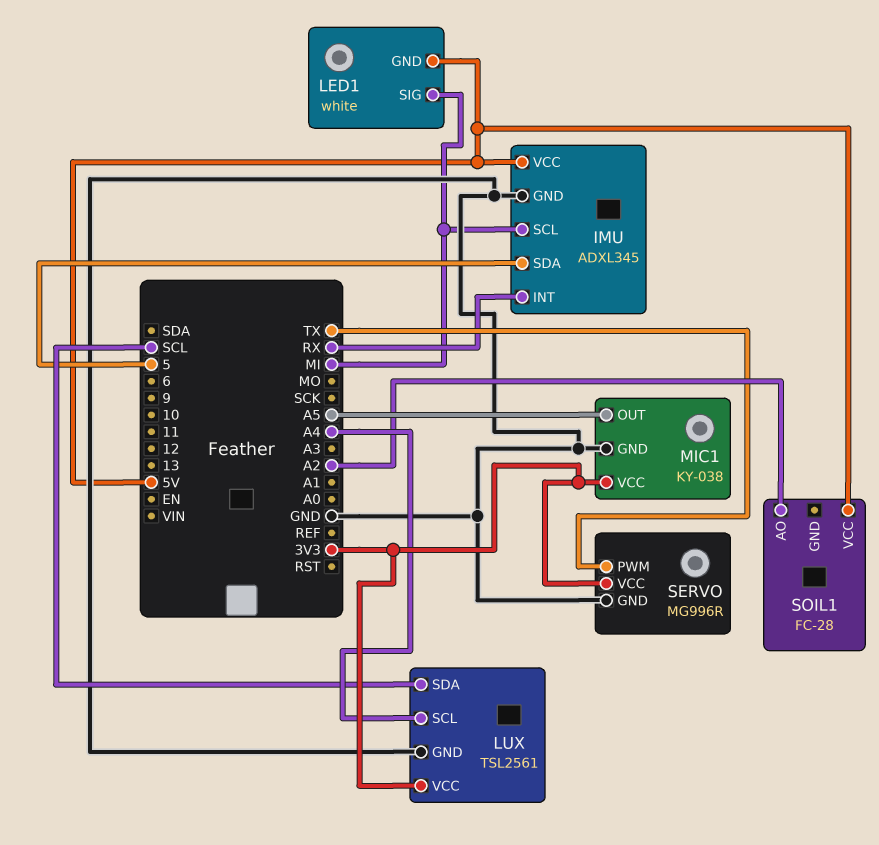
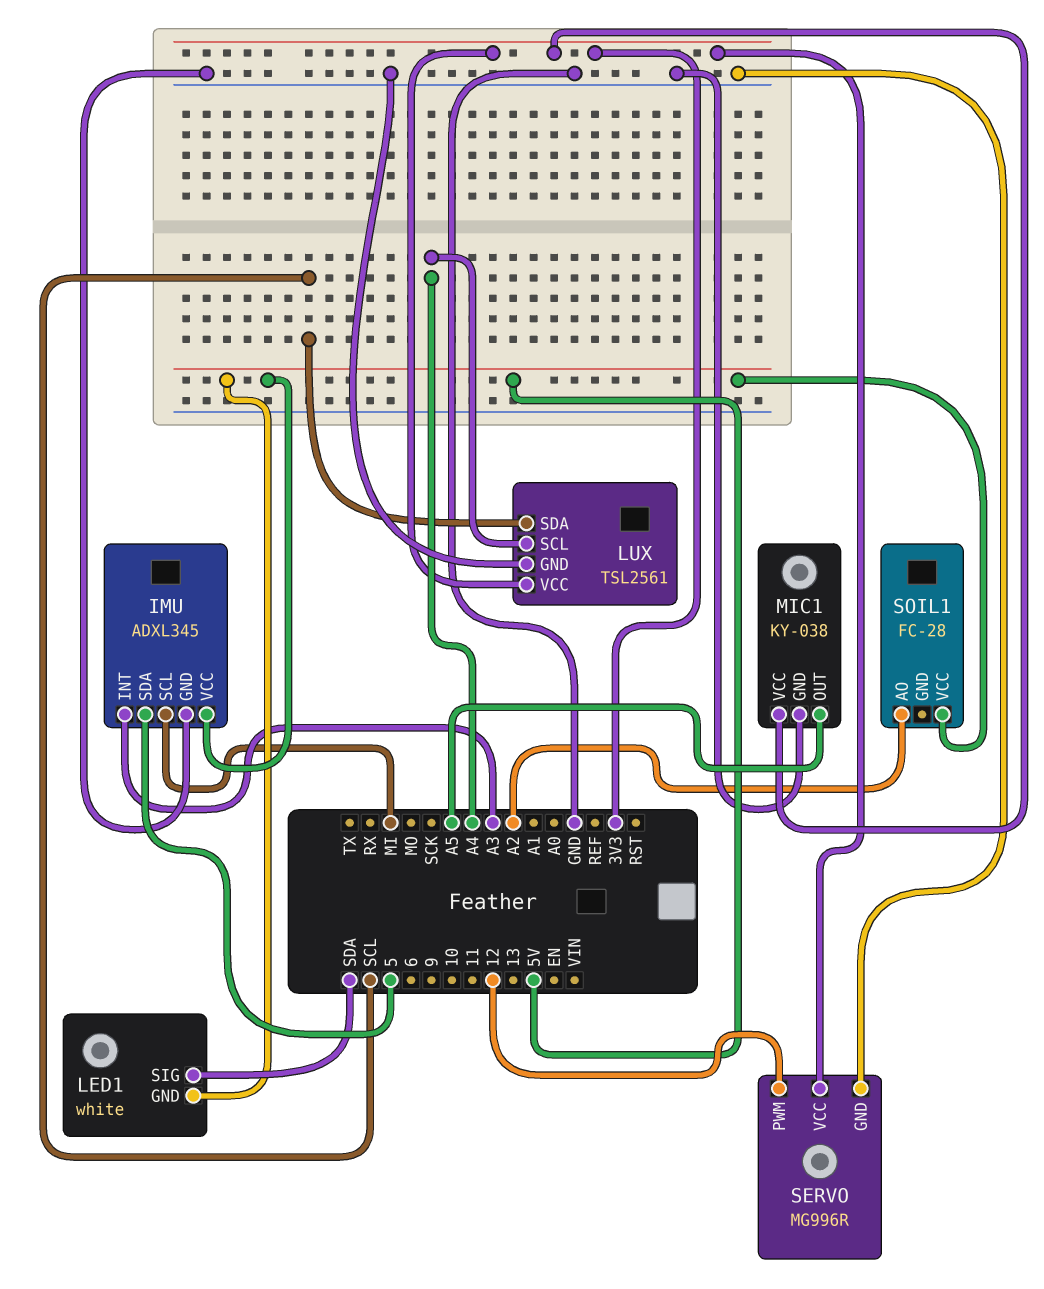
IMU pin INT: RX -> A3
LED1 pin SIG: MI -> SDA
SERVO pin PWM: TX -> 12

